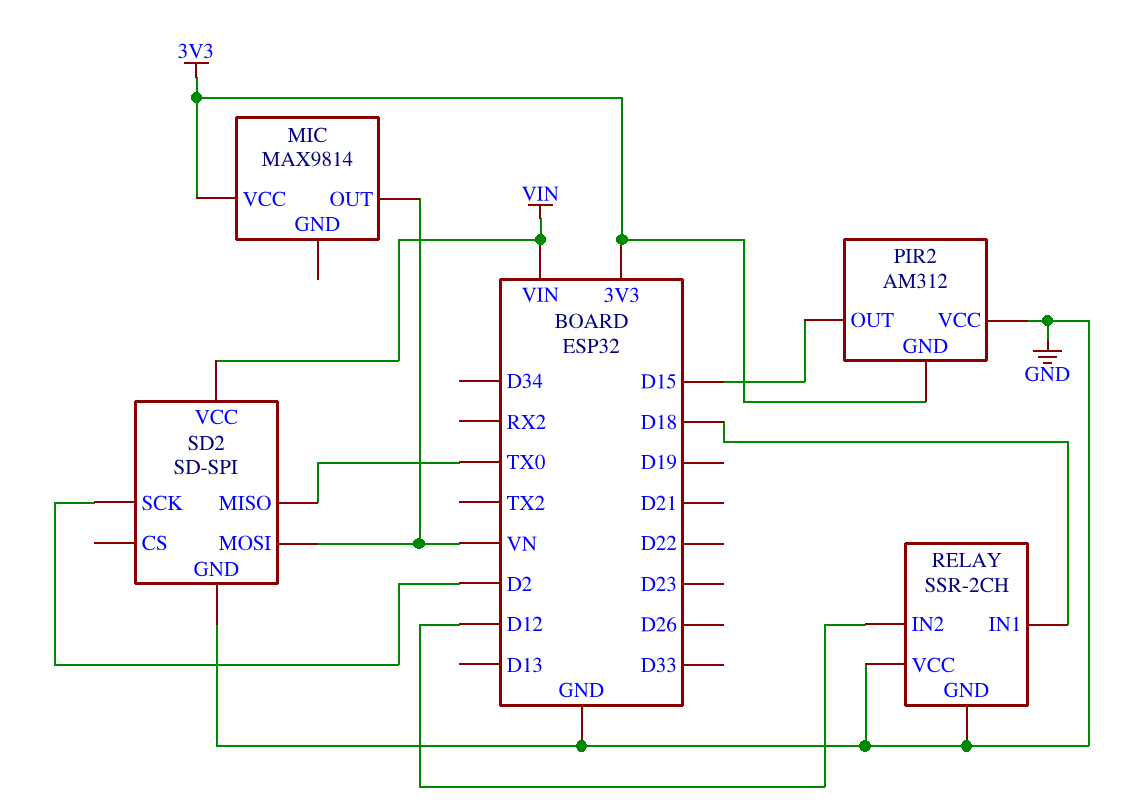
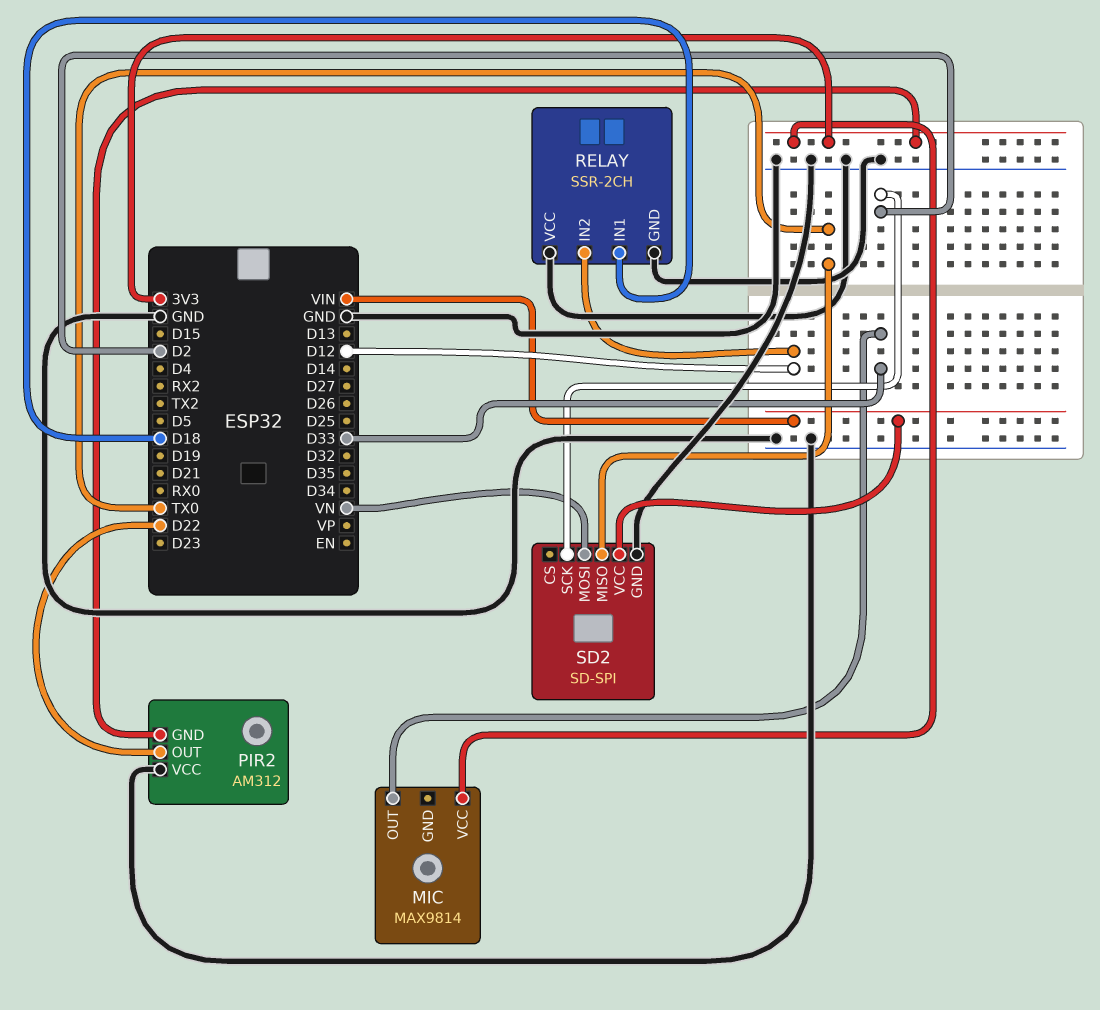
MIC pin OUT: VN -> D33
PIR2 pin OUT: D15 -> D22

